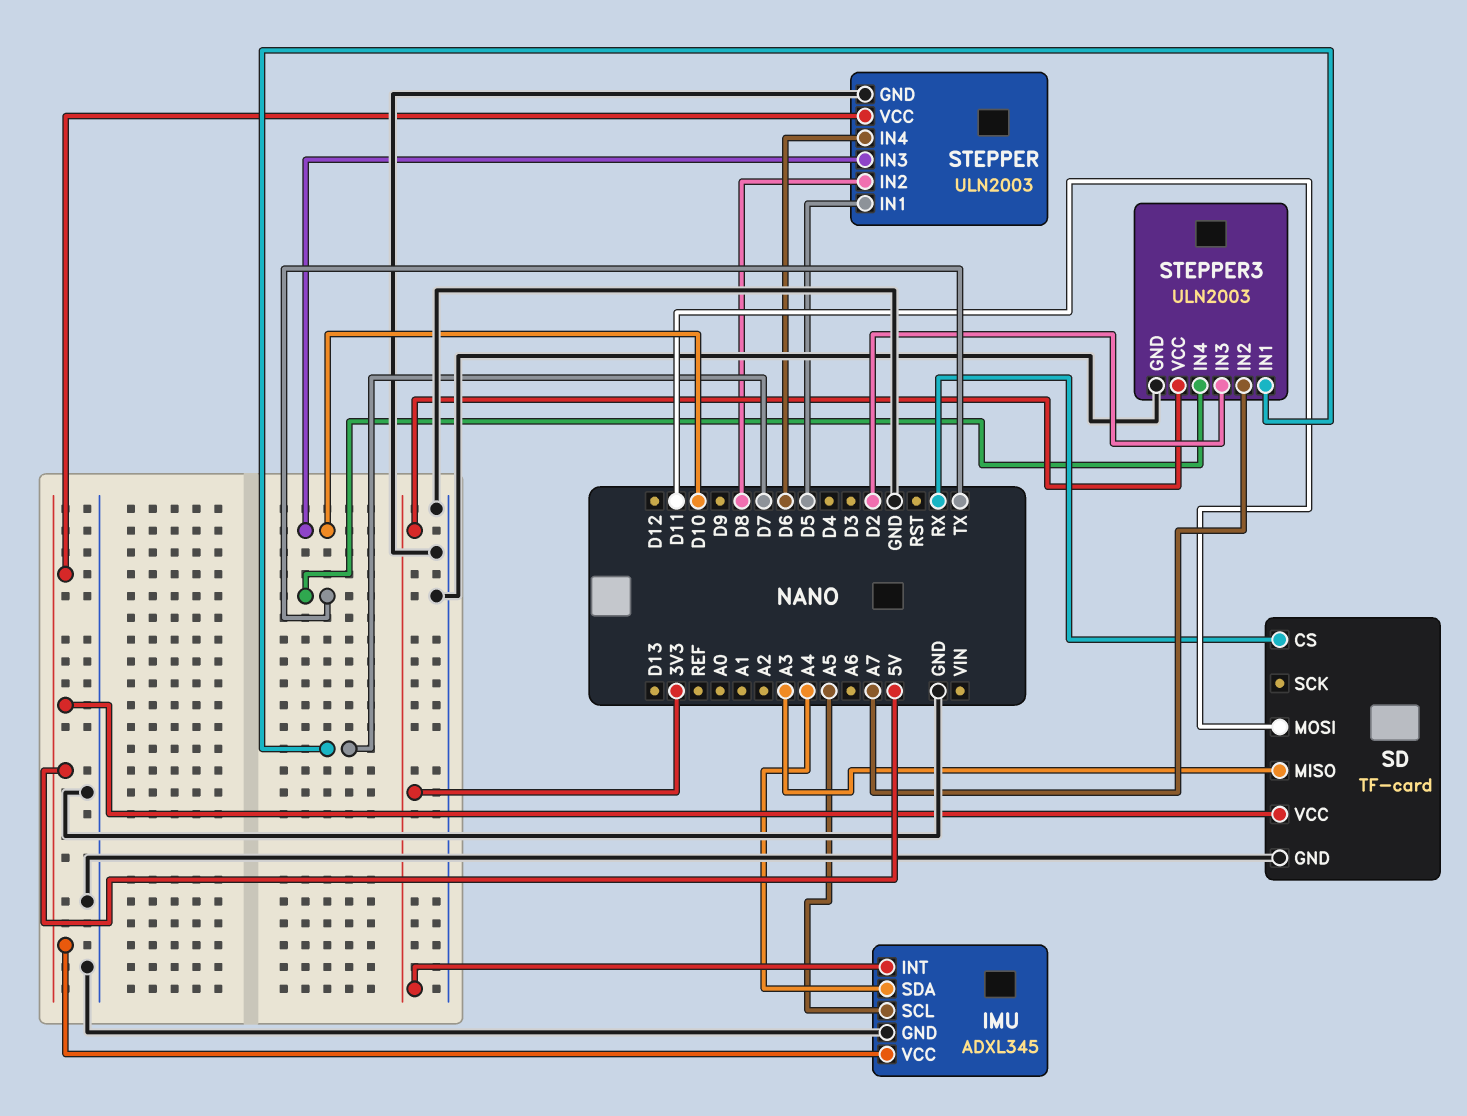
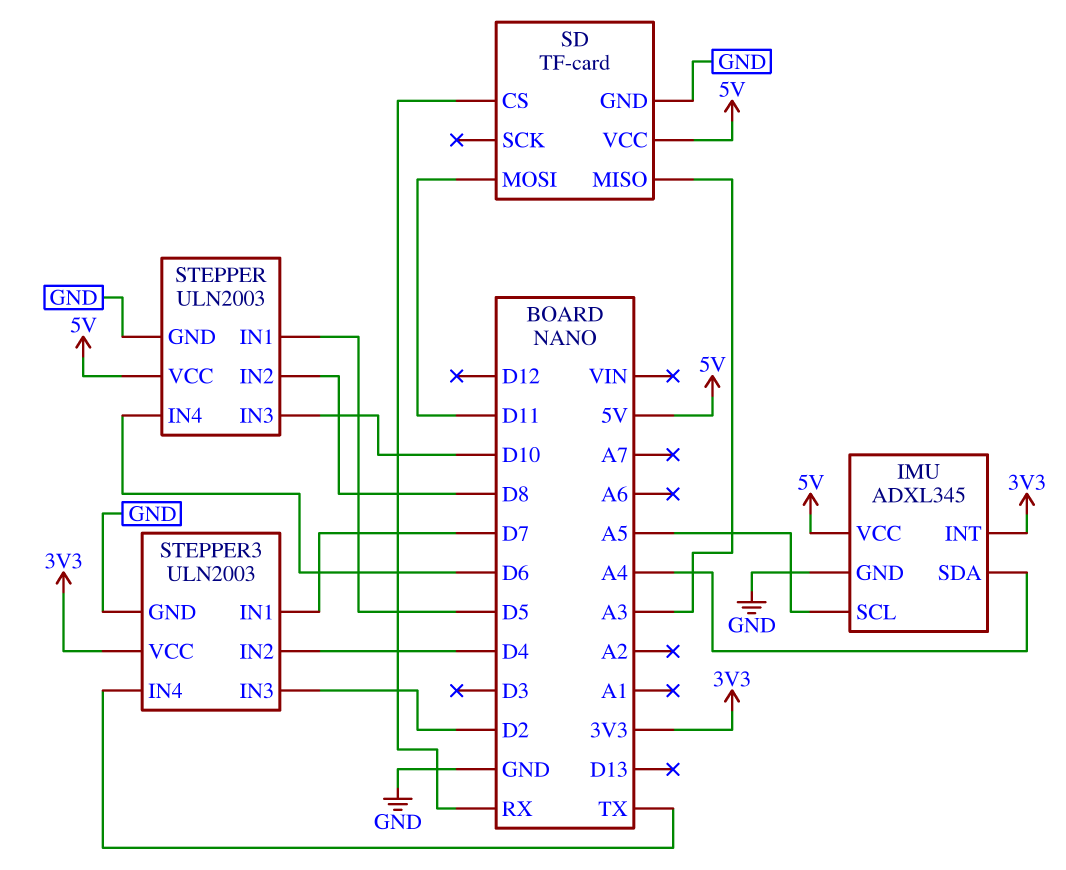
STEPPER3 pin IN2: A7 -> D4

